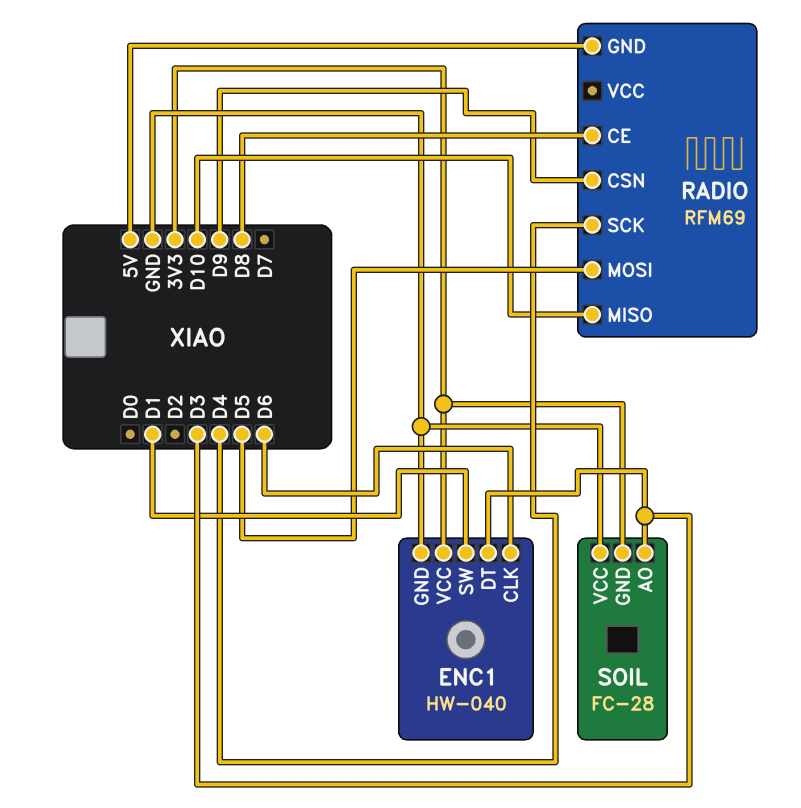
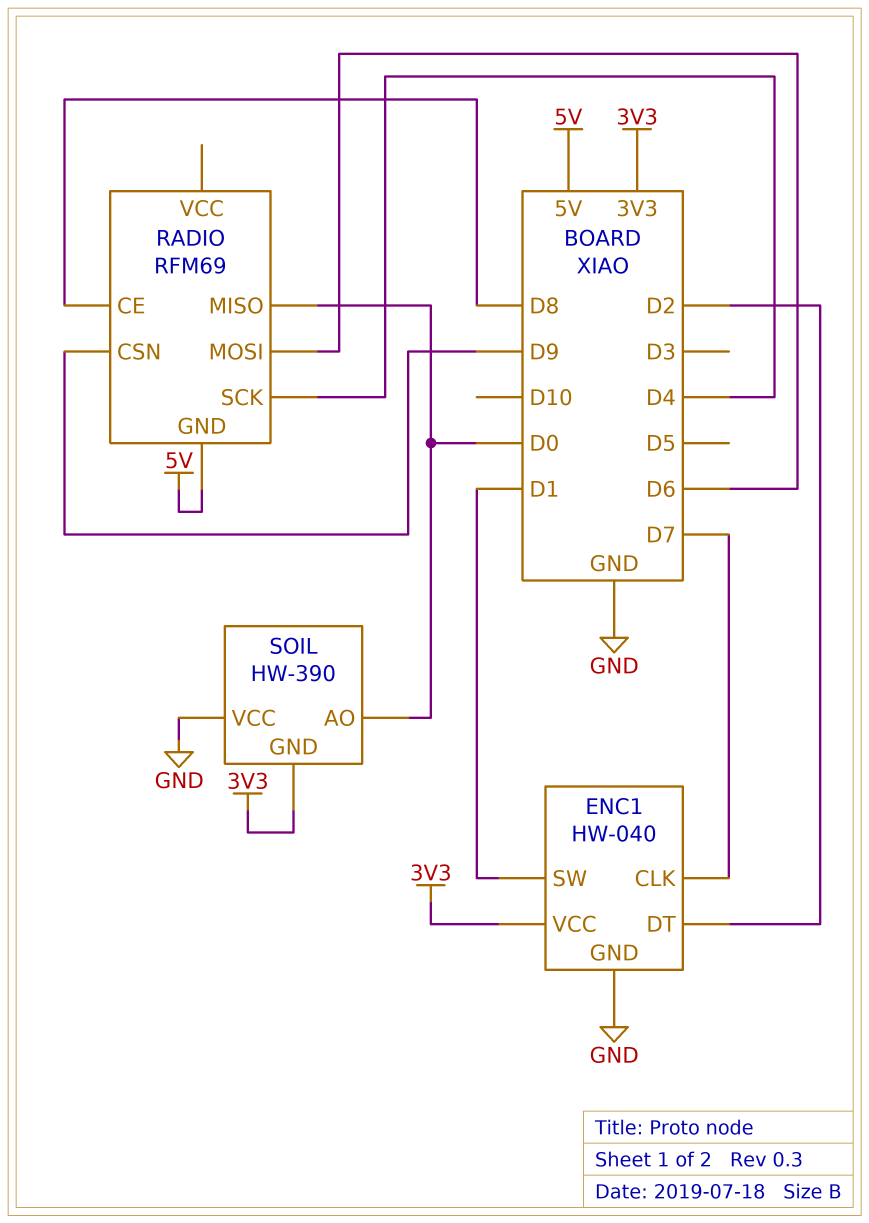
ENC1 pin CLK: D6 -> D7
ENC1 pin DT: D3 -> D2
RADIO pin MISO: D10 -> D0
RADIO pin MOSI: D5 -> D6
SOIL: FC-28 -> HW-390
SOIL pin AO: D3 -> D0

